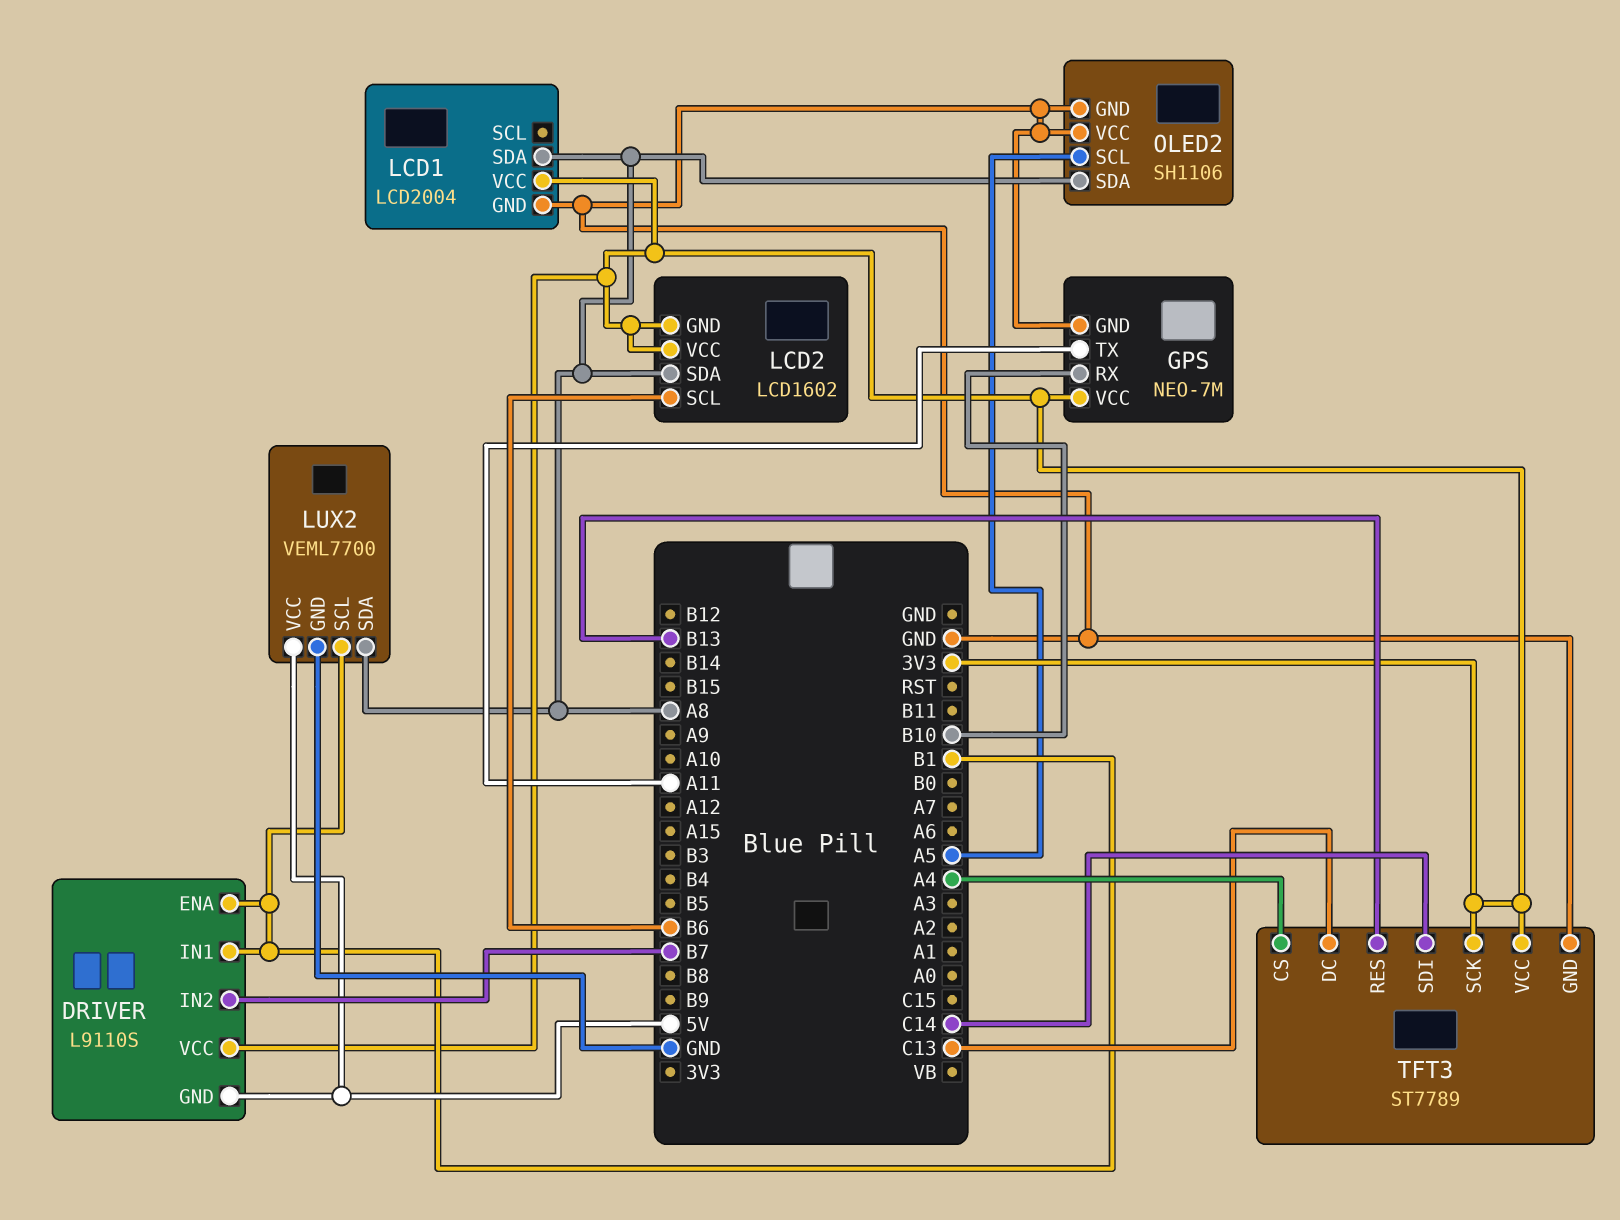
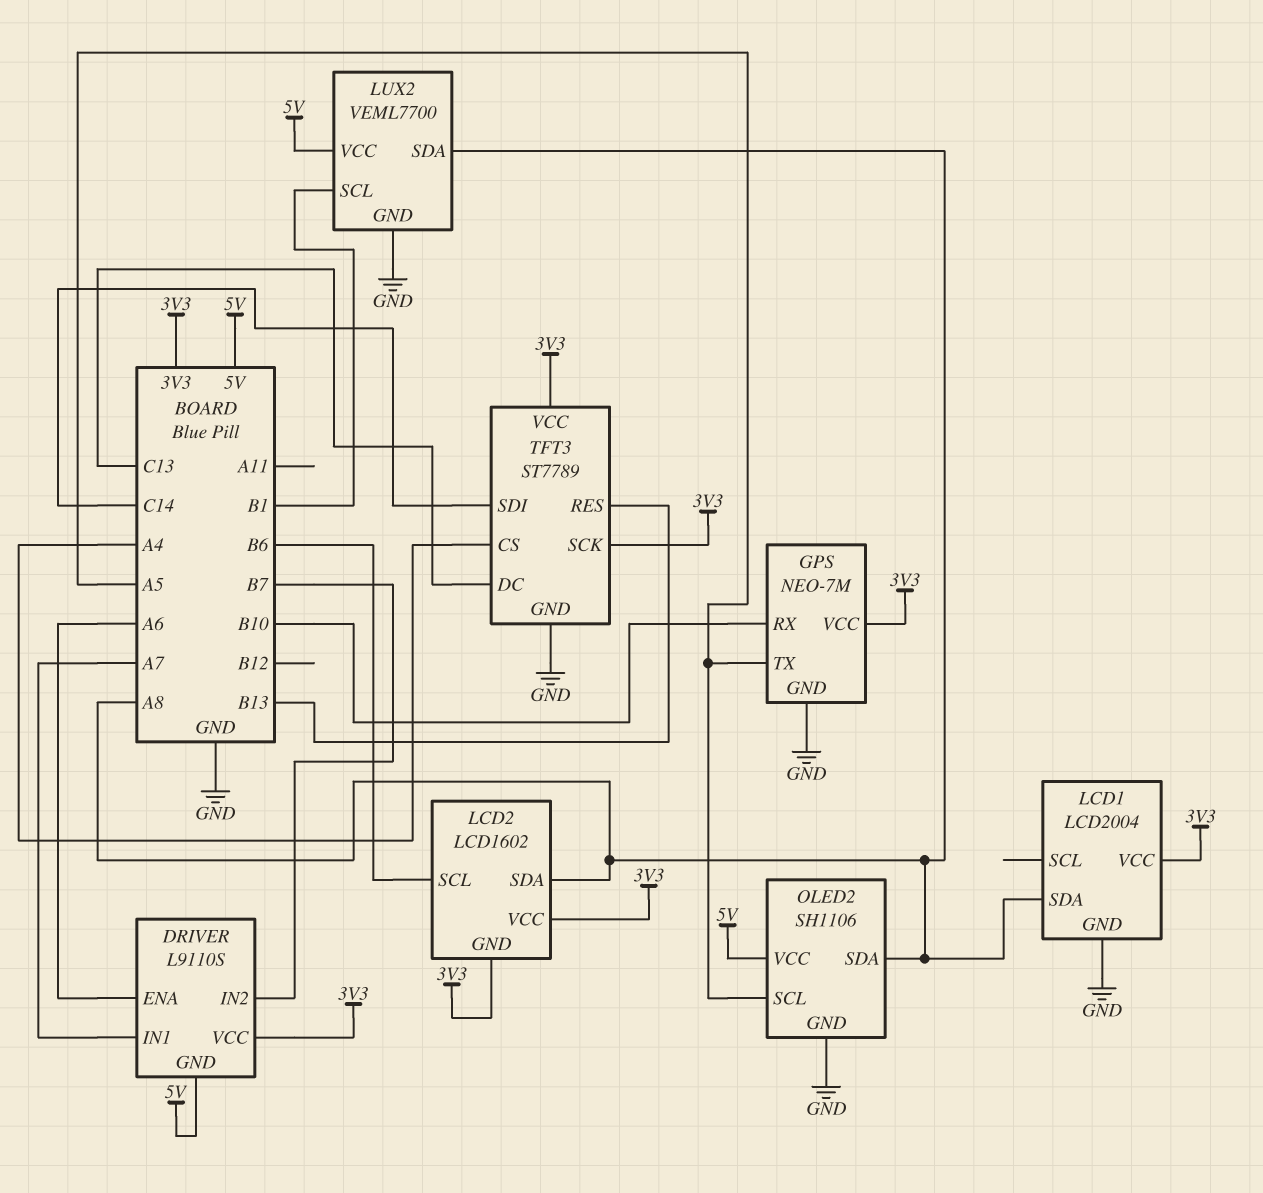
DRIVER pin ENA: B1 -> A6
DRIVER pin IN1: B1 -> A7
GPS pin TX: A11 -> A5
OLED2 pin VCC: GND -> 5V

